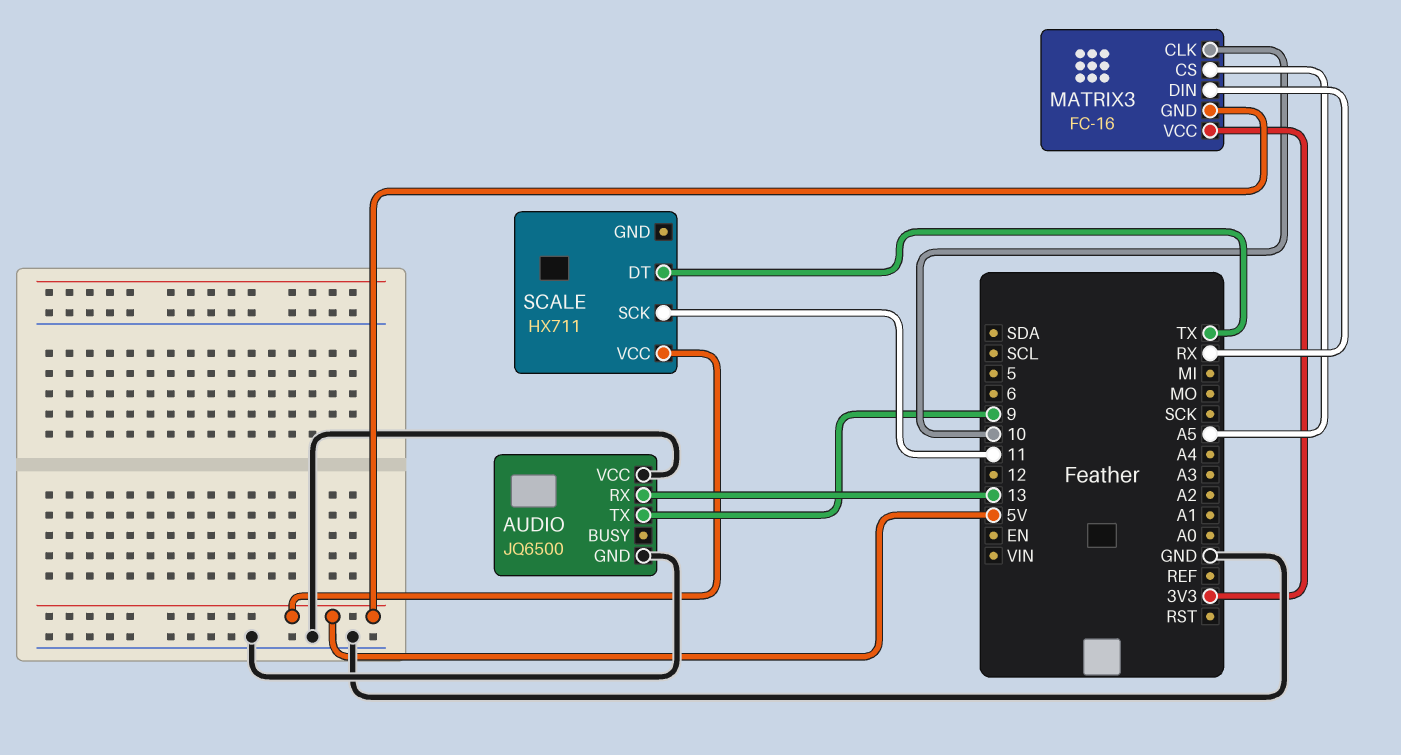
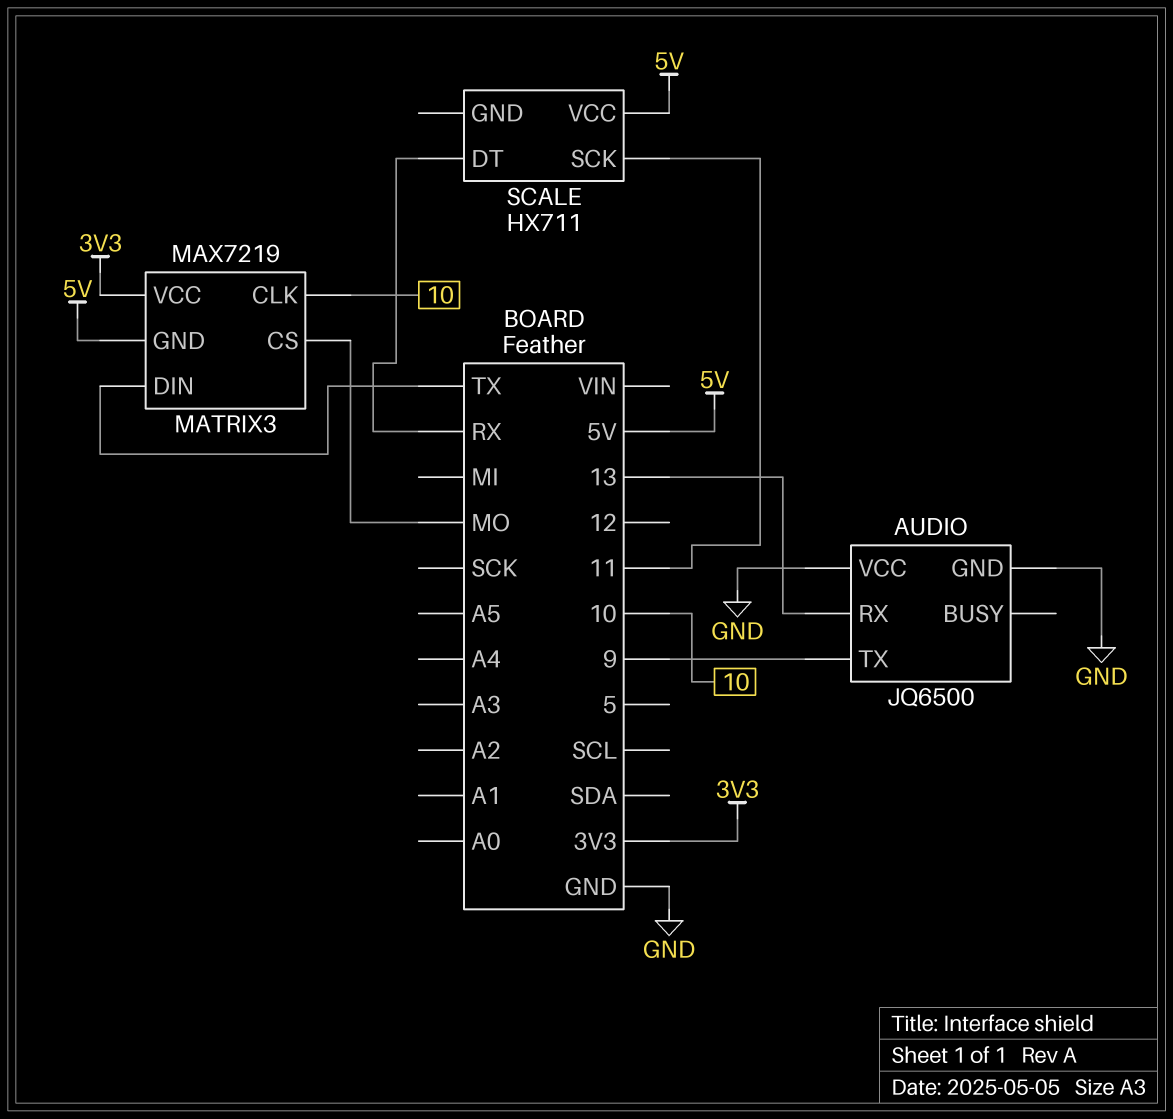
MATRIX3: FC-16 -> MAX7219
MATRIX3 pin CS: A5 -> MO
MATRIX3 pin DIN: RX -> TX
SCALE pin DT: TX -> RX

